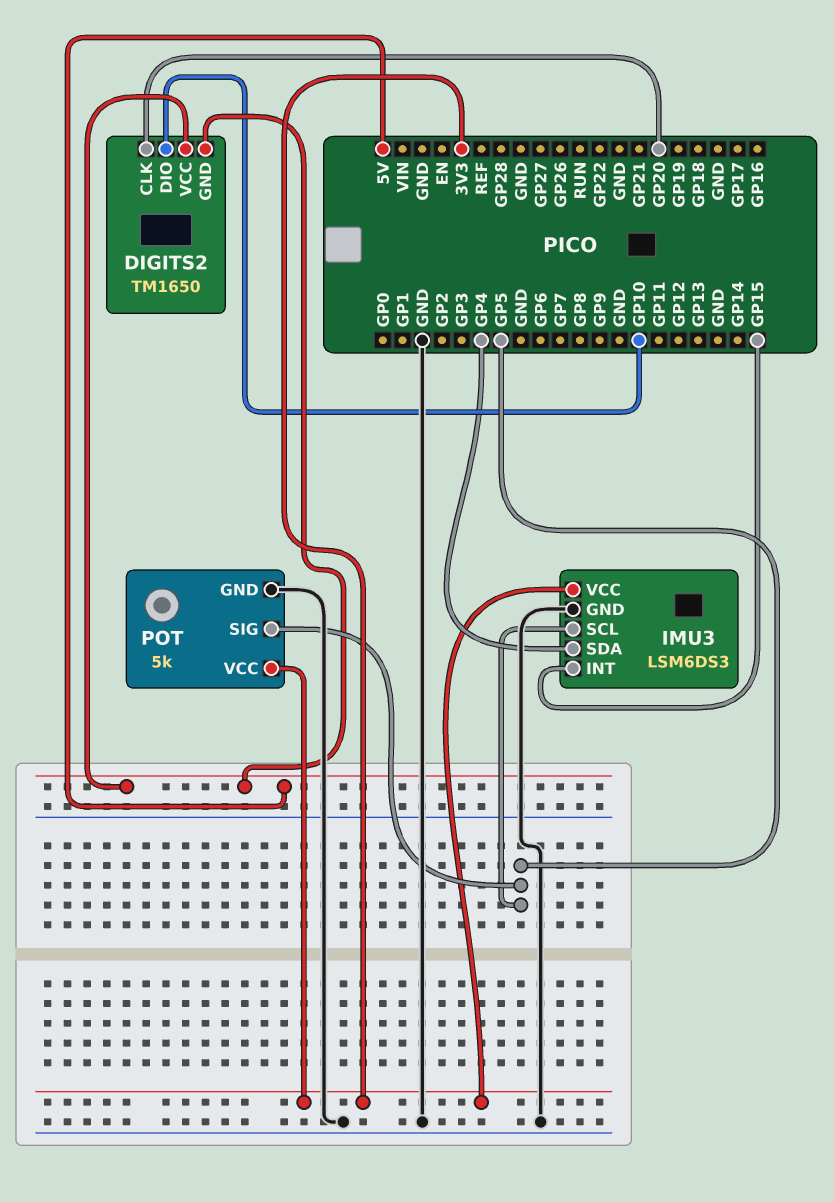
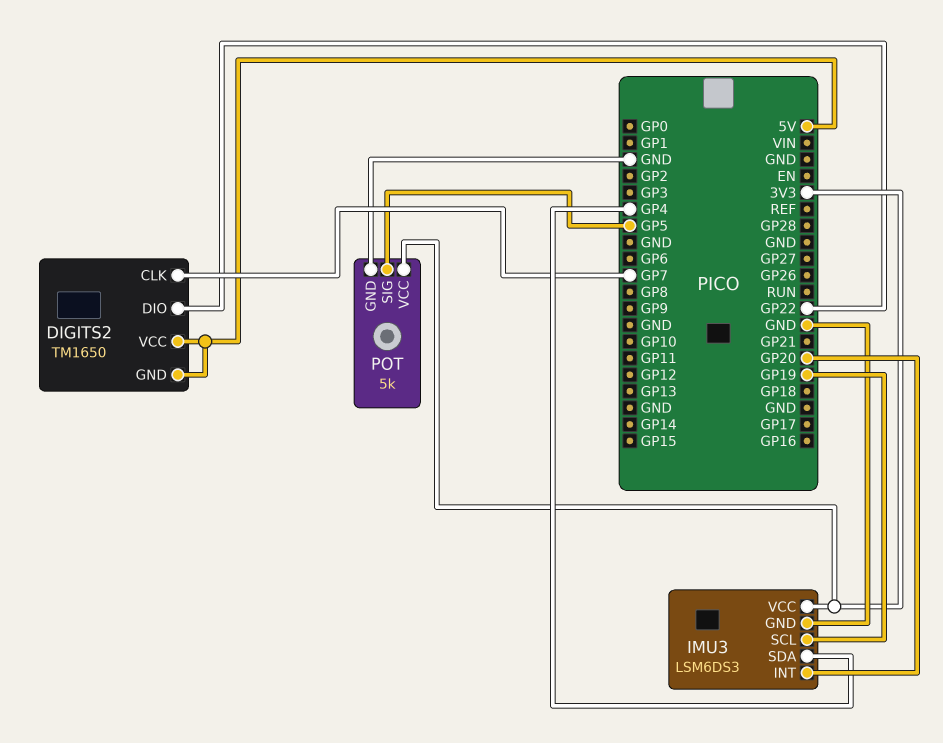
DIGITS2 pin CLK: GP20 -> GP7
DIGITS2 pin DIO: GP10 -> GP22
IMU3 pin INT: GP15 -> GP20
IMU3 pin SCL: GP5 -> GP19

